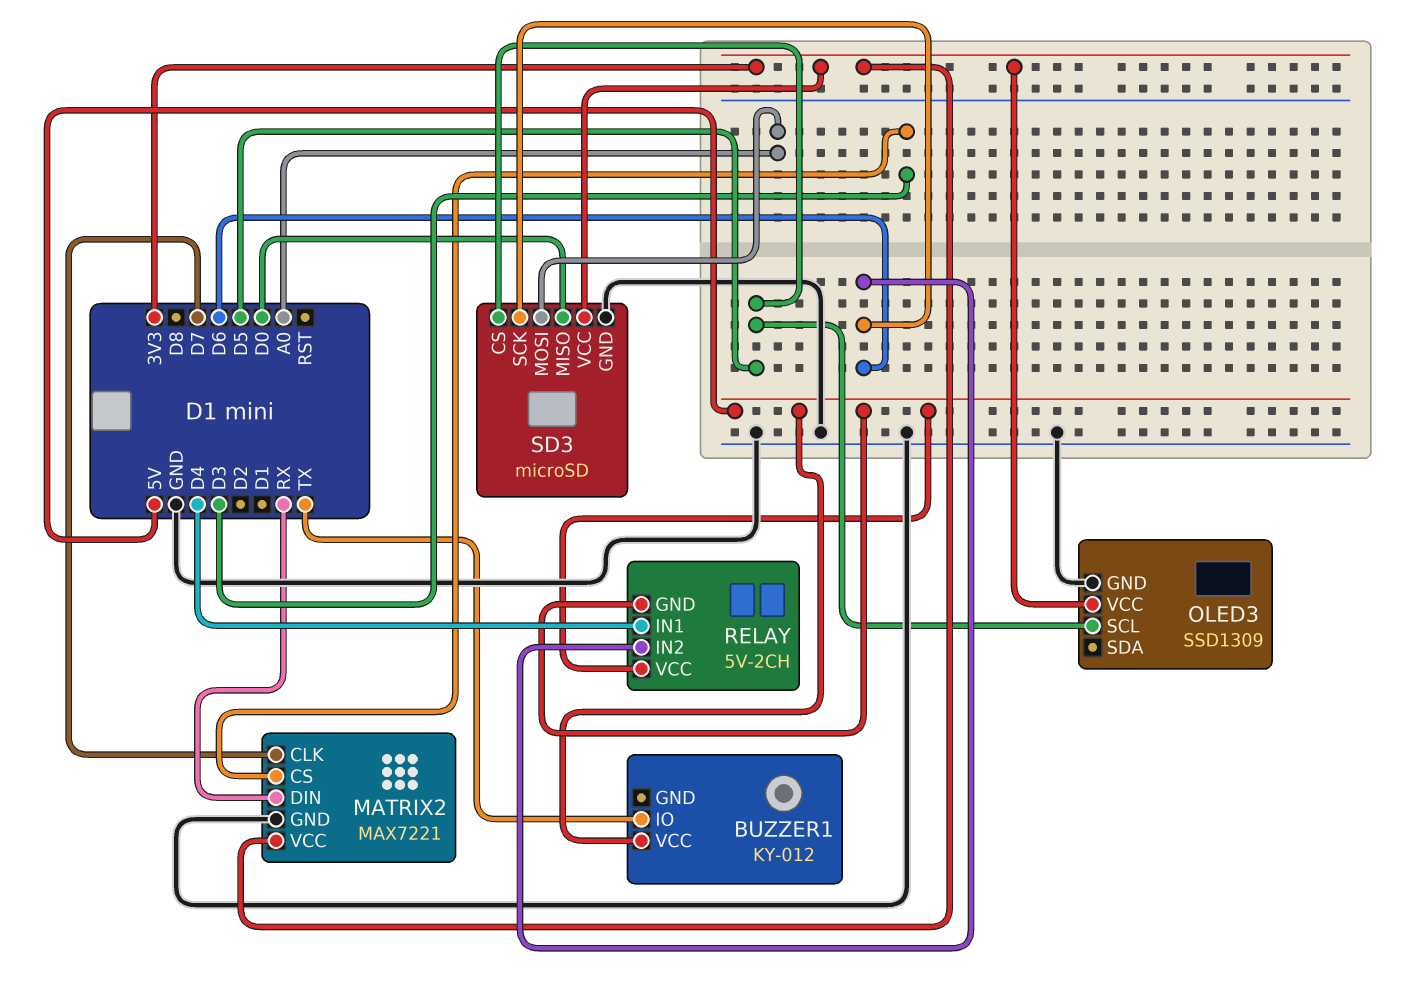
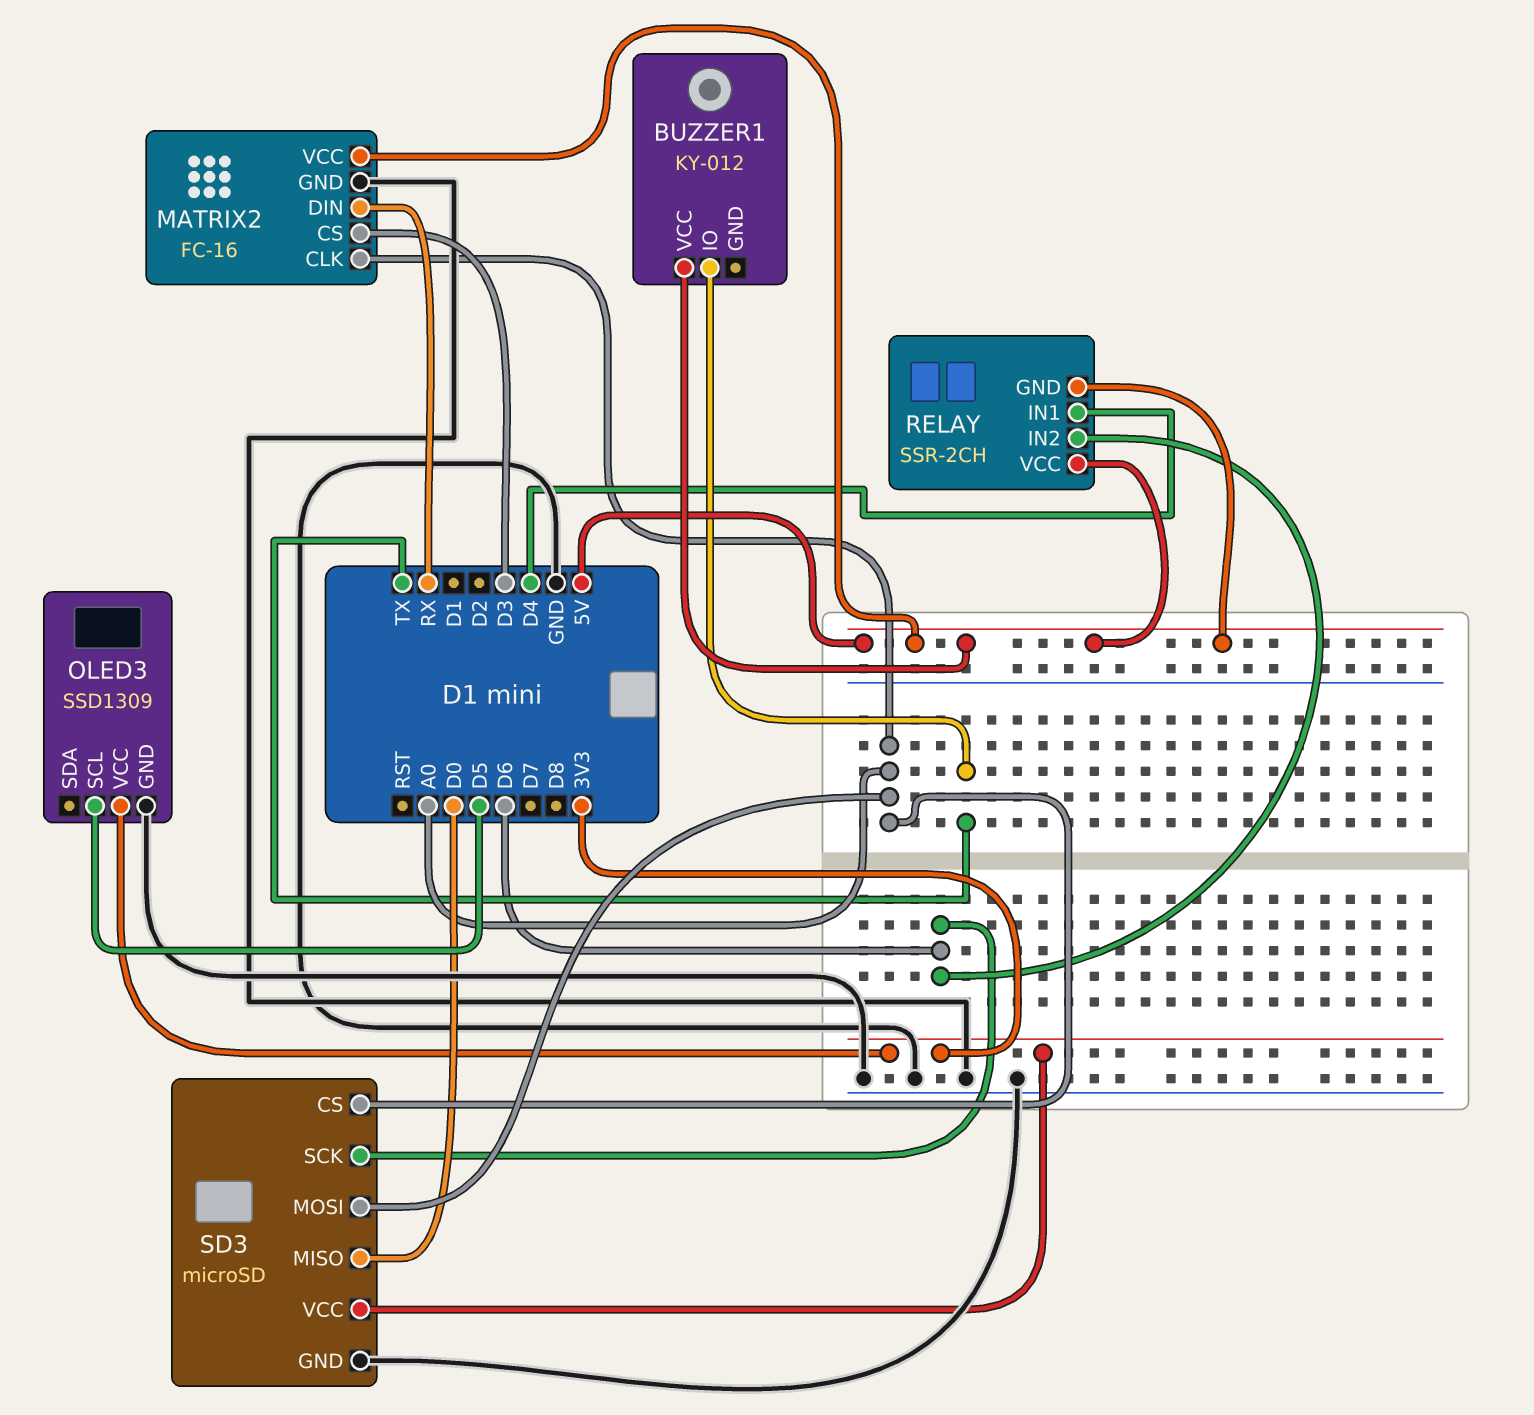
MATRIX2: MAX7221 -> FC-16
MATRIX2 pin CLK: D7 -> A0
MATRIX2 pin VCC: 3V3 -> 5V
RELAY: 5V-2CH -> SSR-2CH
SD3 pin CS: D5 -> A0

